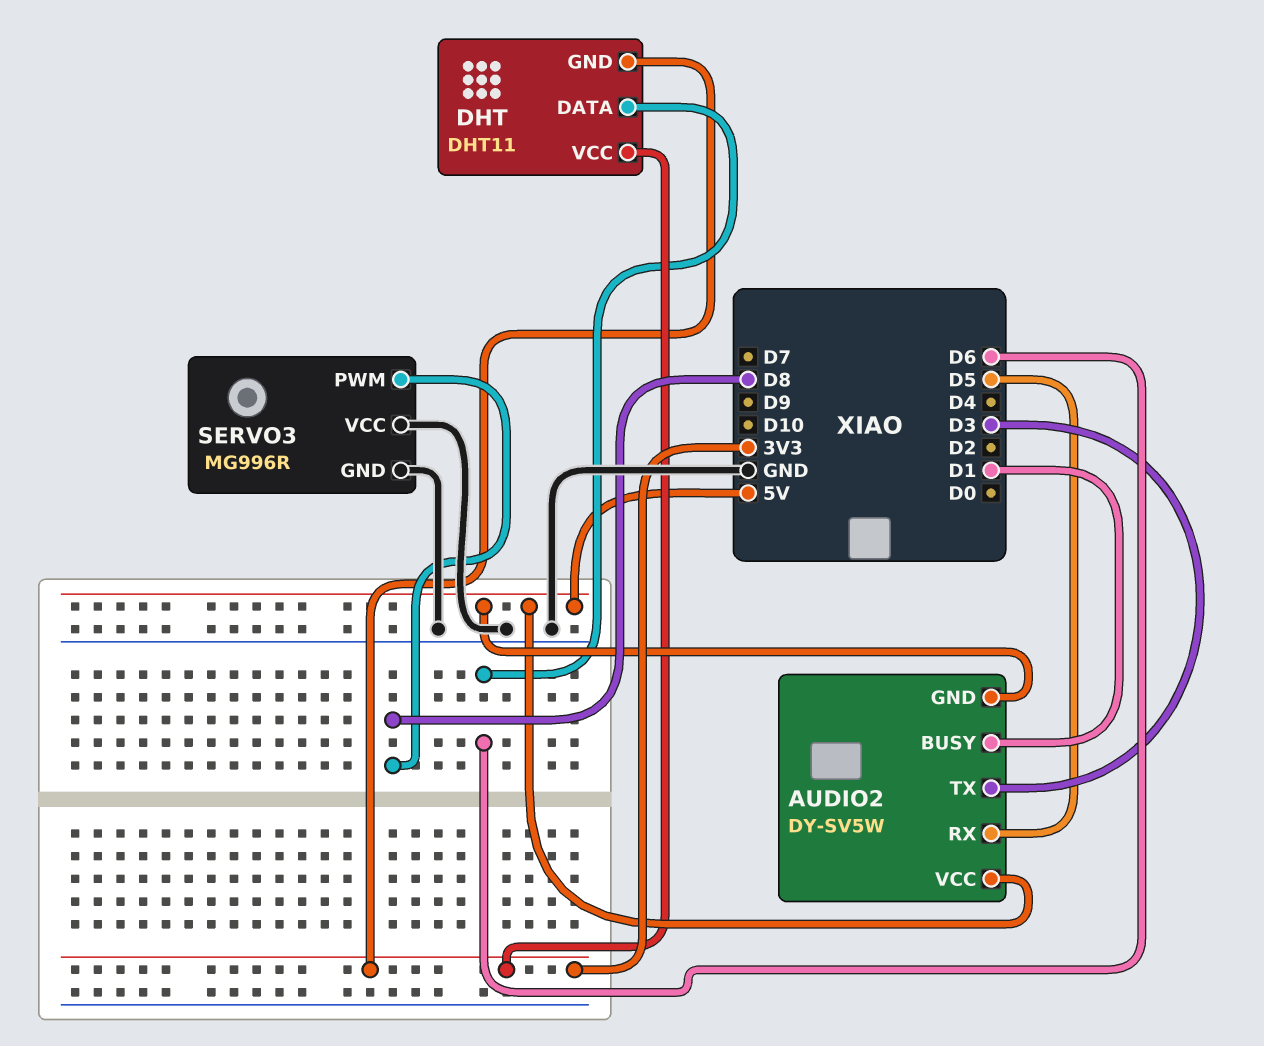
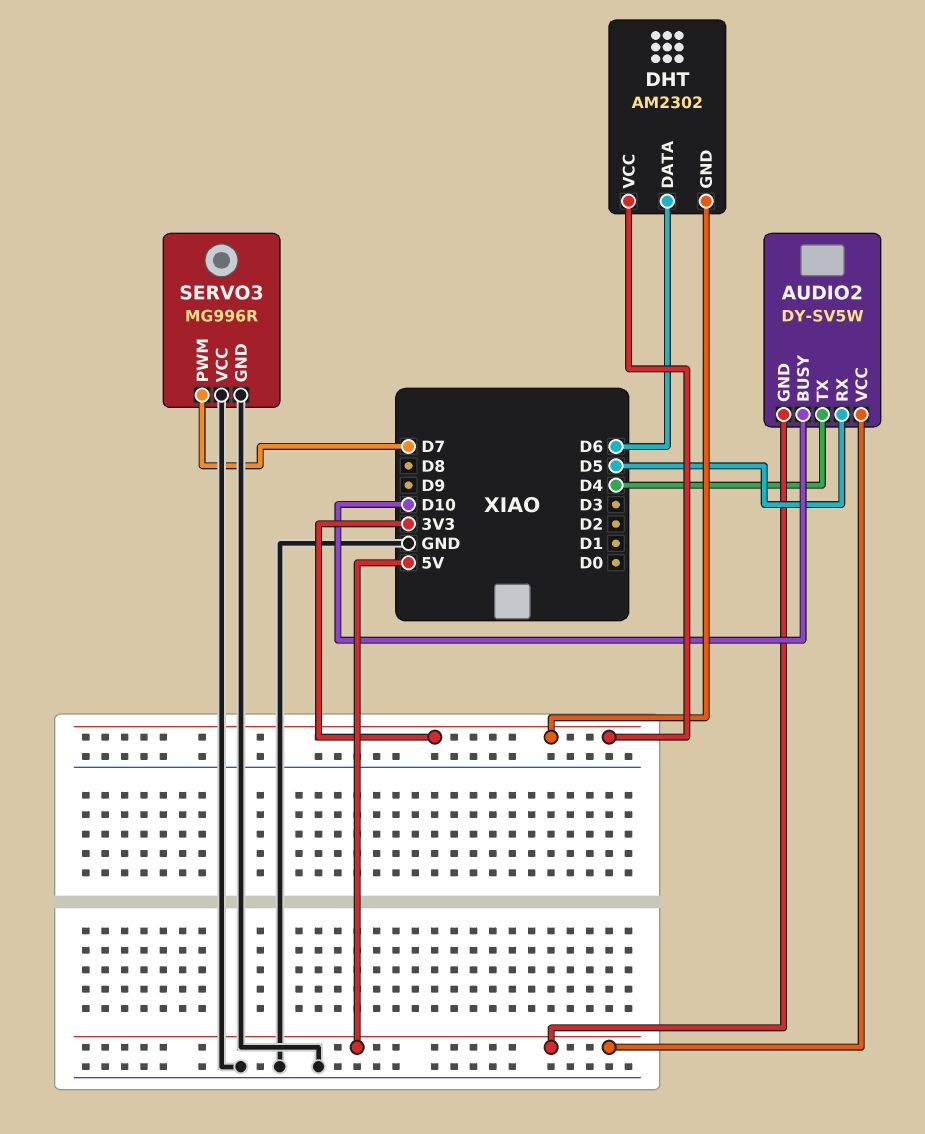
AUDIO2 pin BUSY: D1 -> D10
AUDIO2 pin TX: D3 -> D4
DHT: DHT11 -> AM2302
SERVO3 pin PWM: D8 -> D7

